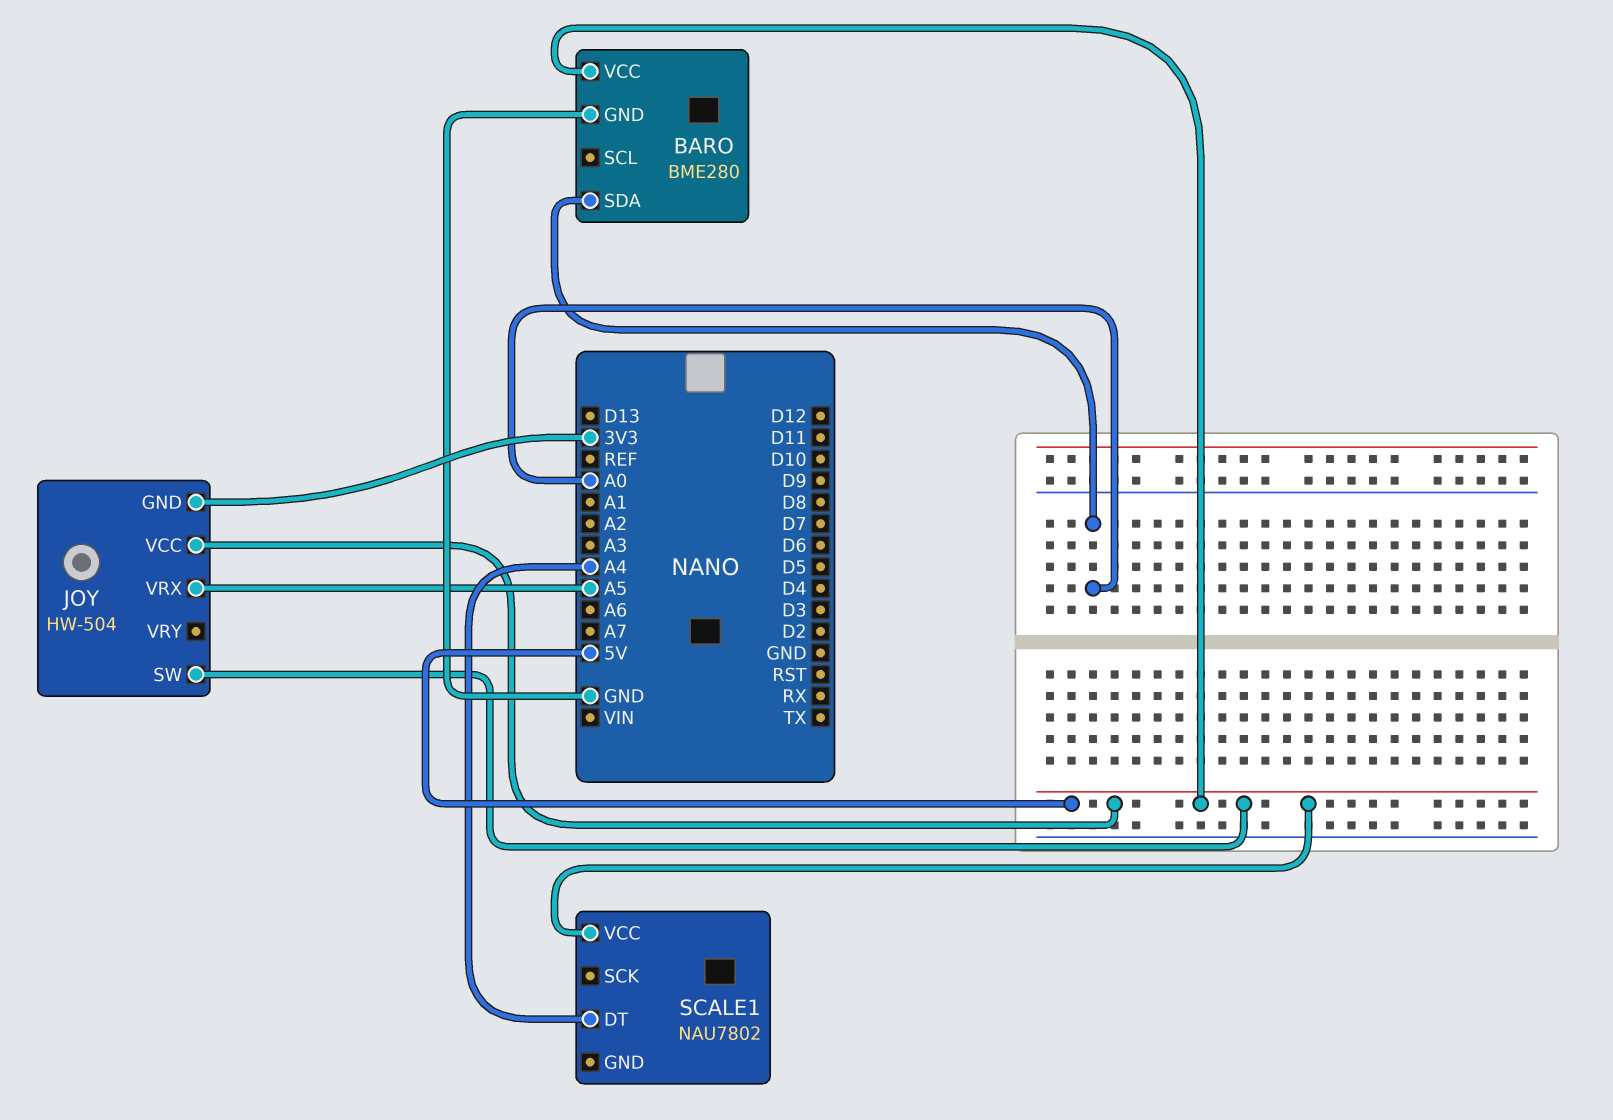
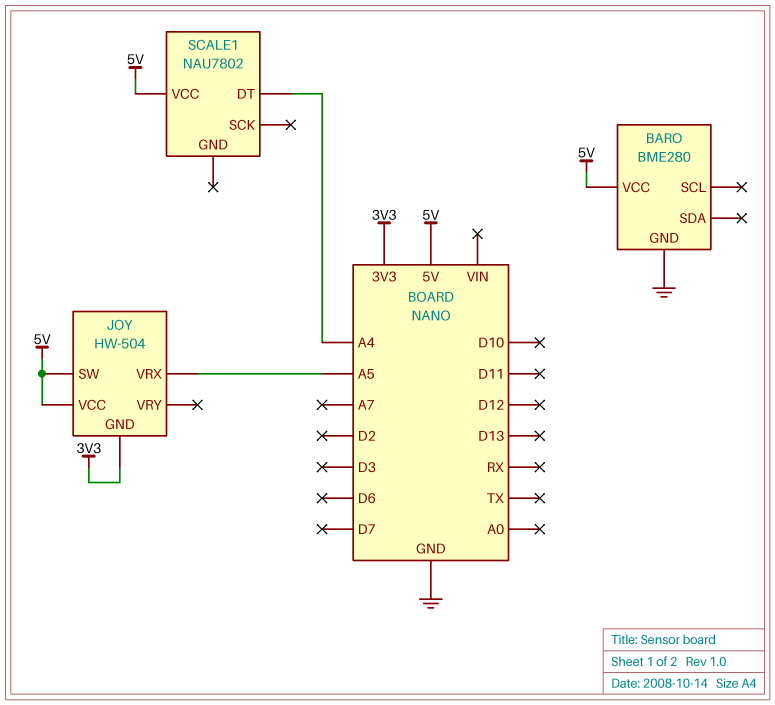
BARO pin SDA: A0 -> none

